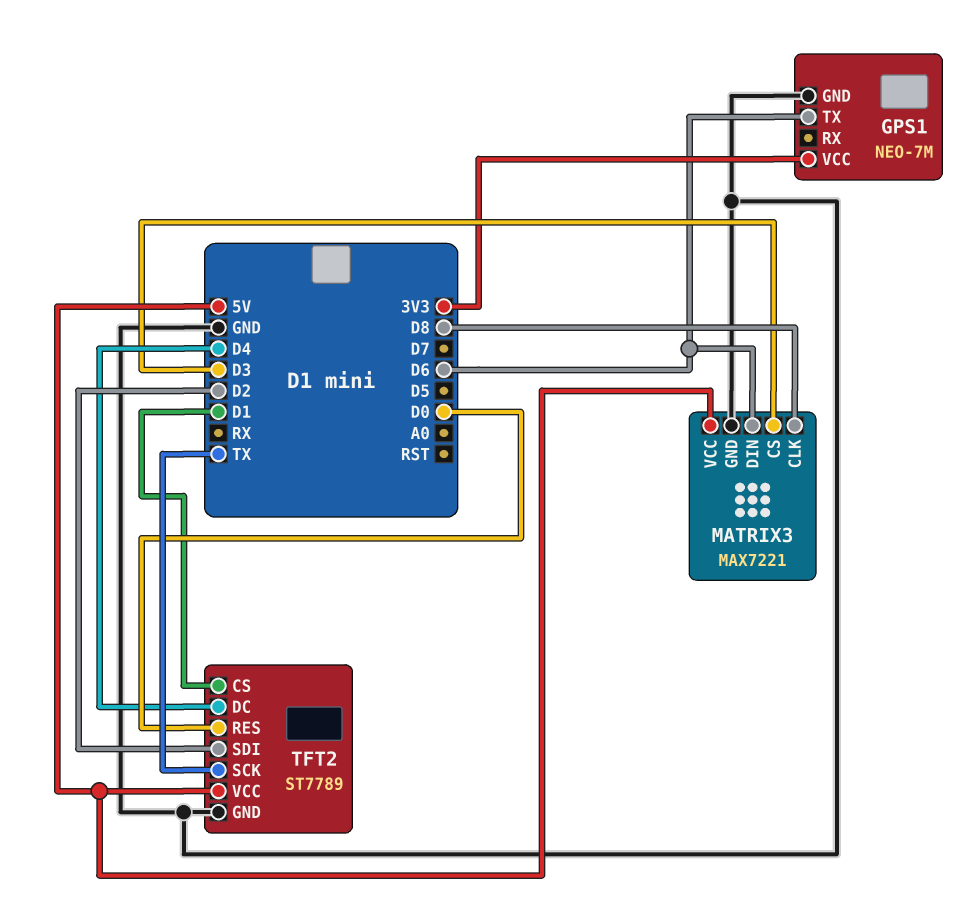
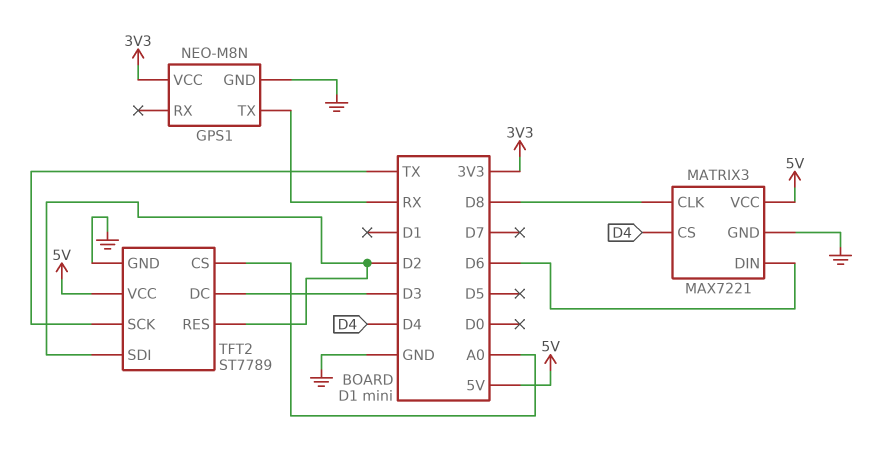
GPS1: NEO-7M -> NEO-M8N
GPS1 pin TX: D6 -> RX
MATRIX3 pin CS: D3 -> D4
TFT2 pin CS: D1 -> A0
TFT2 pin DC: D4 -> D3
TFT2 pin RES: D0 -> D2

